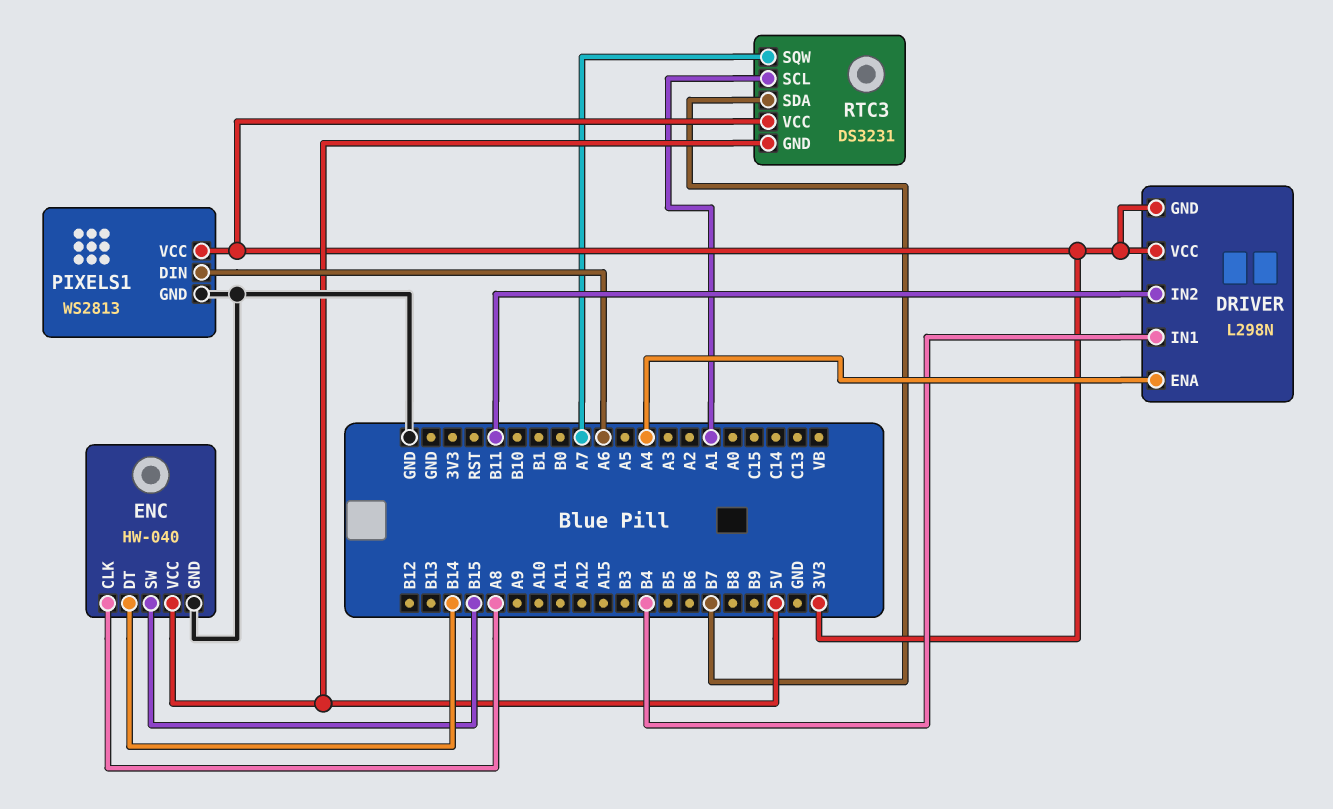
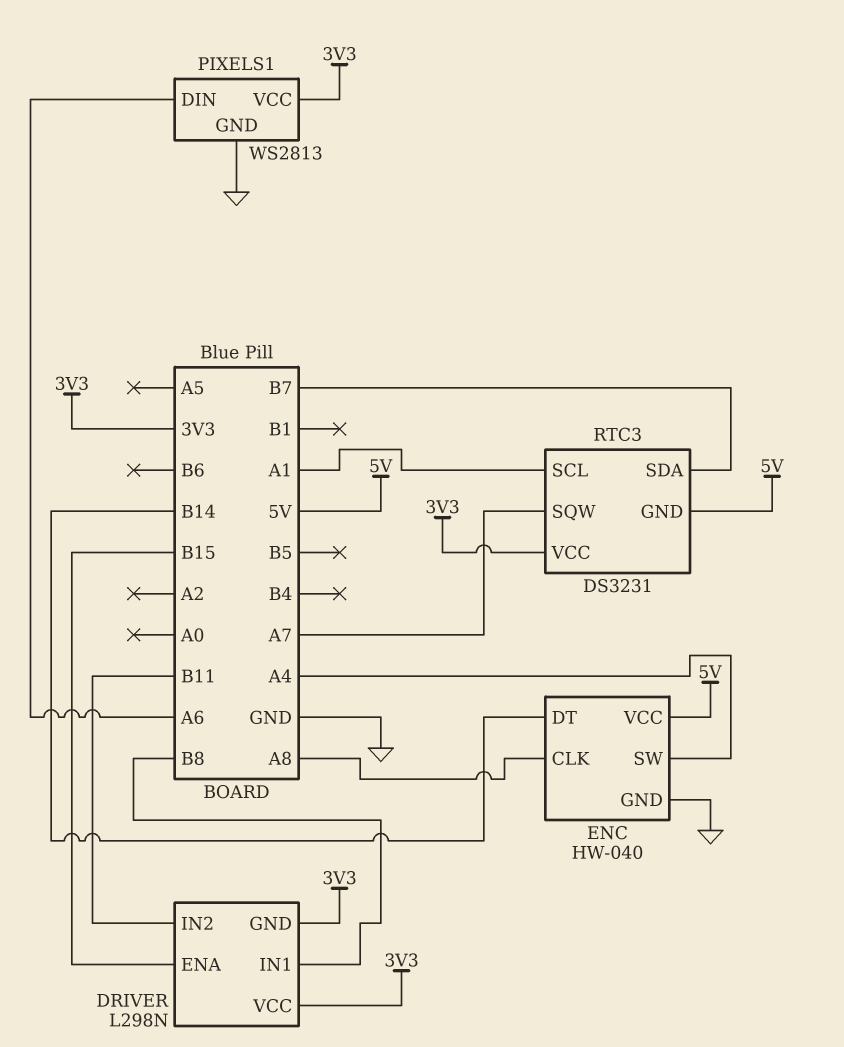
DRIVER pin ENA: A4 -> B15
DRIVER pin IN1: B4 -> B8
ENC pin SW: B15 -> A4

